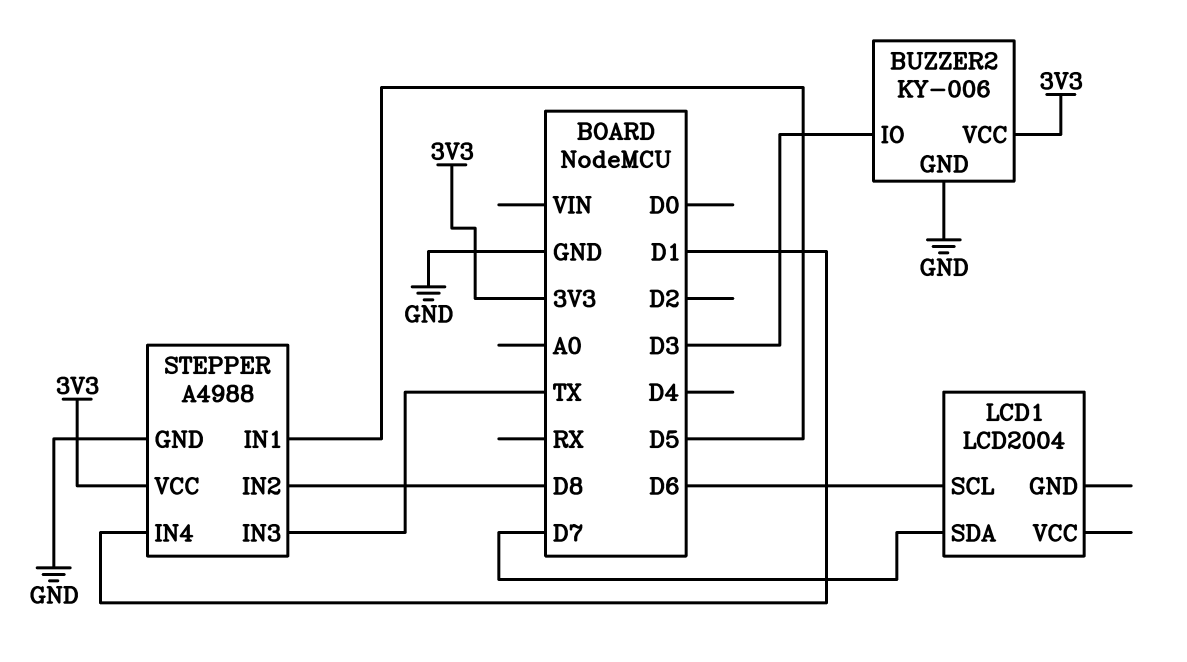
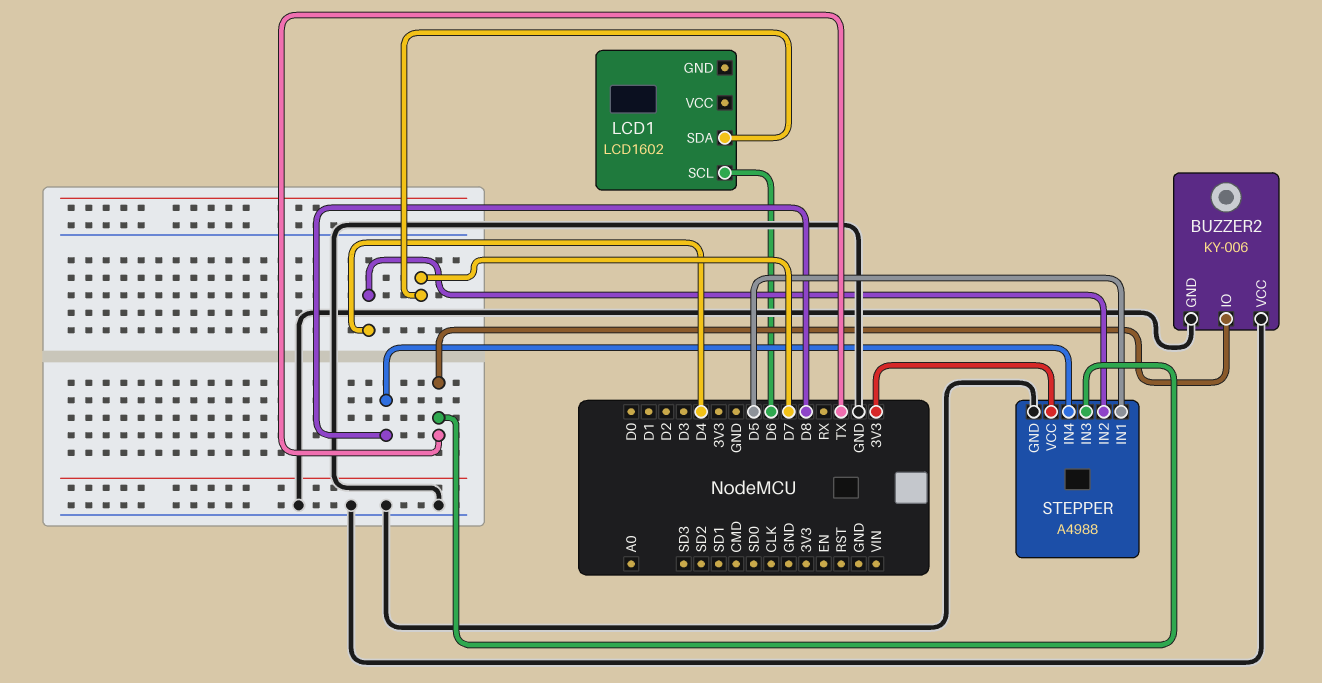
BUZZER2 pin IO: D3 -> TX
BUZZER2 pin VCC: 3V3 -> GND
LCD1: LCD2004 -> LCD1602
STEPPER pin IN2: D8 -> D4
STEPPER pin IN4: D1 -> D8

